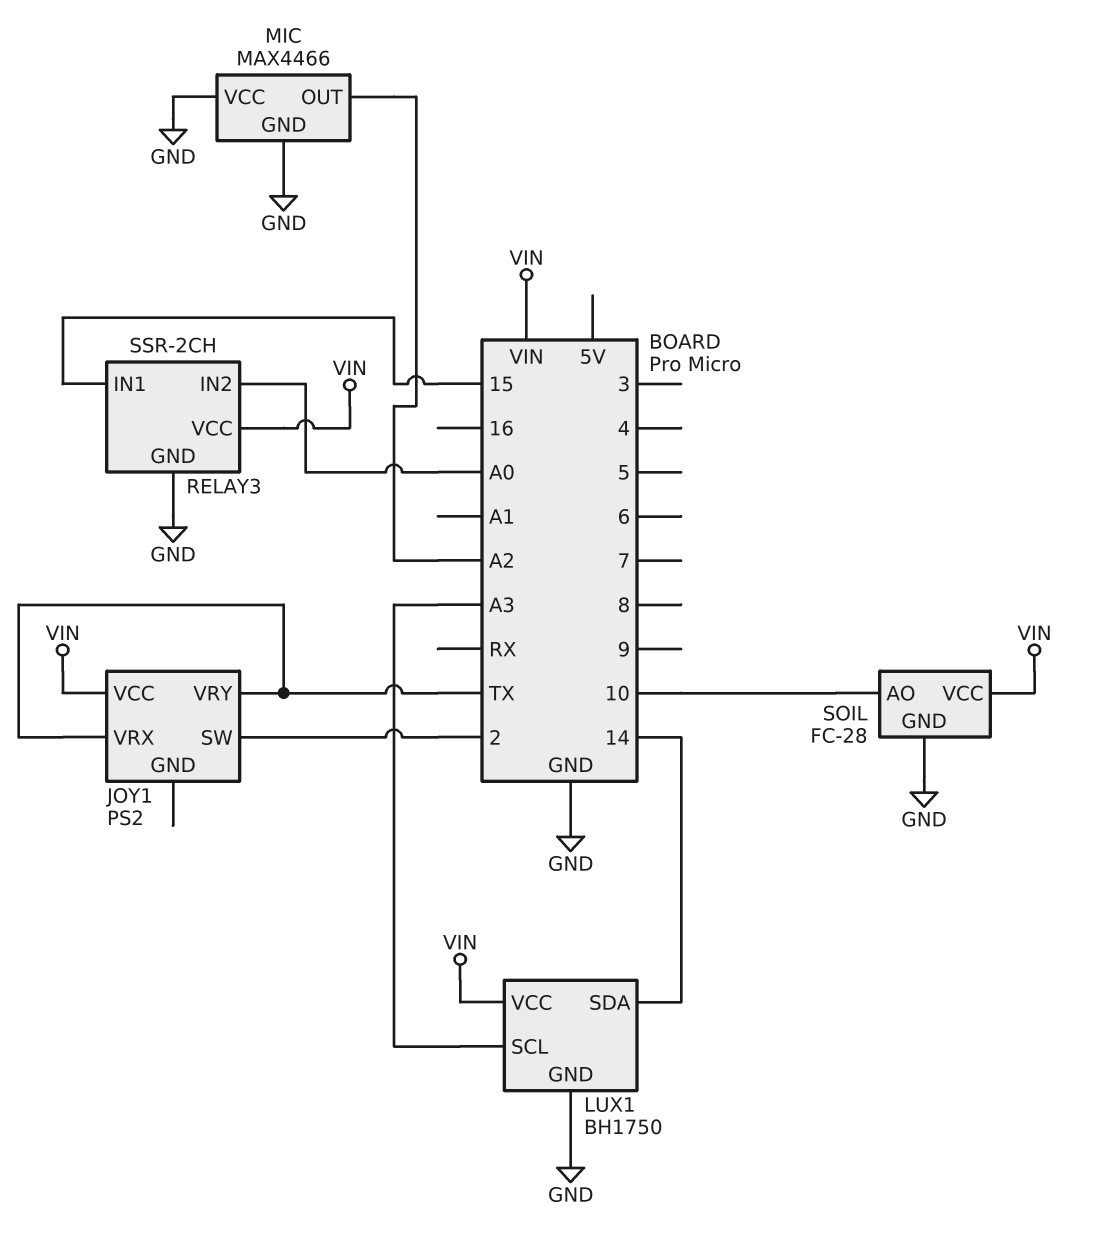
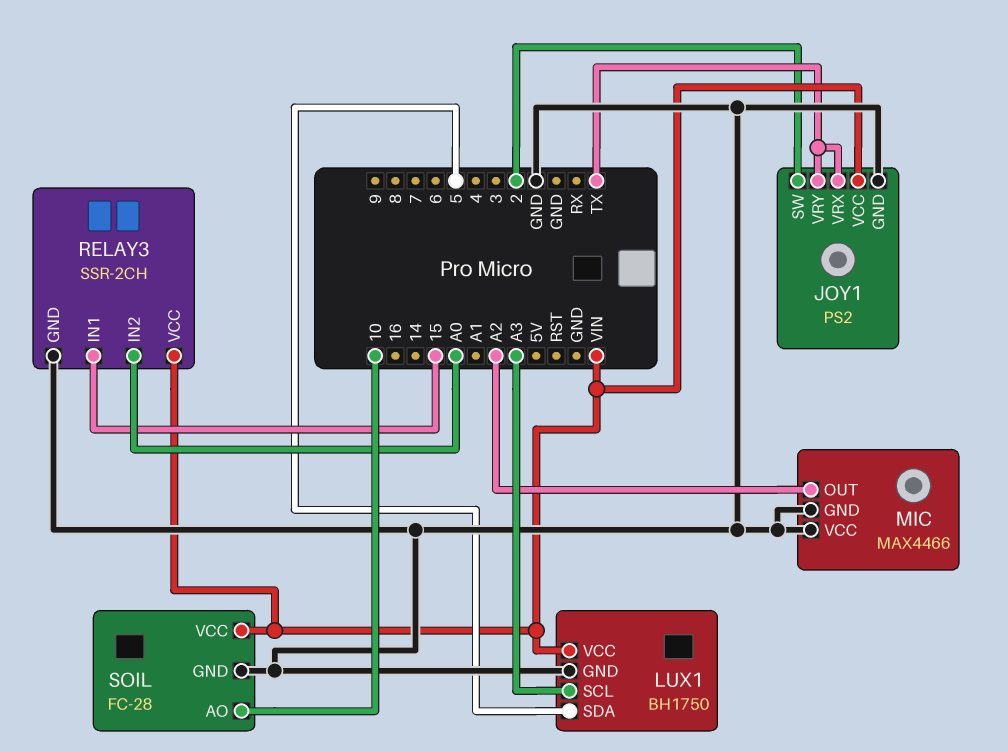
JOY1 pin GND: none -> GND
LUX1 pin SDA: 14 -> 5

